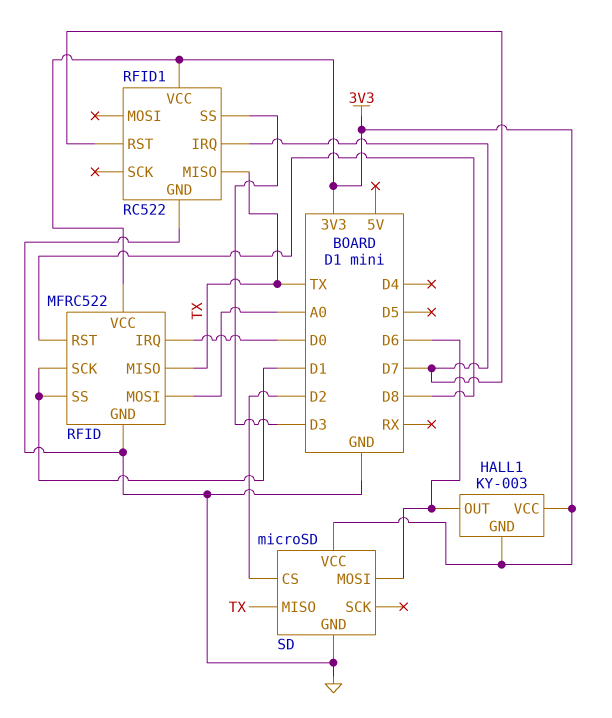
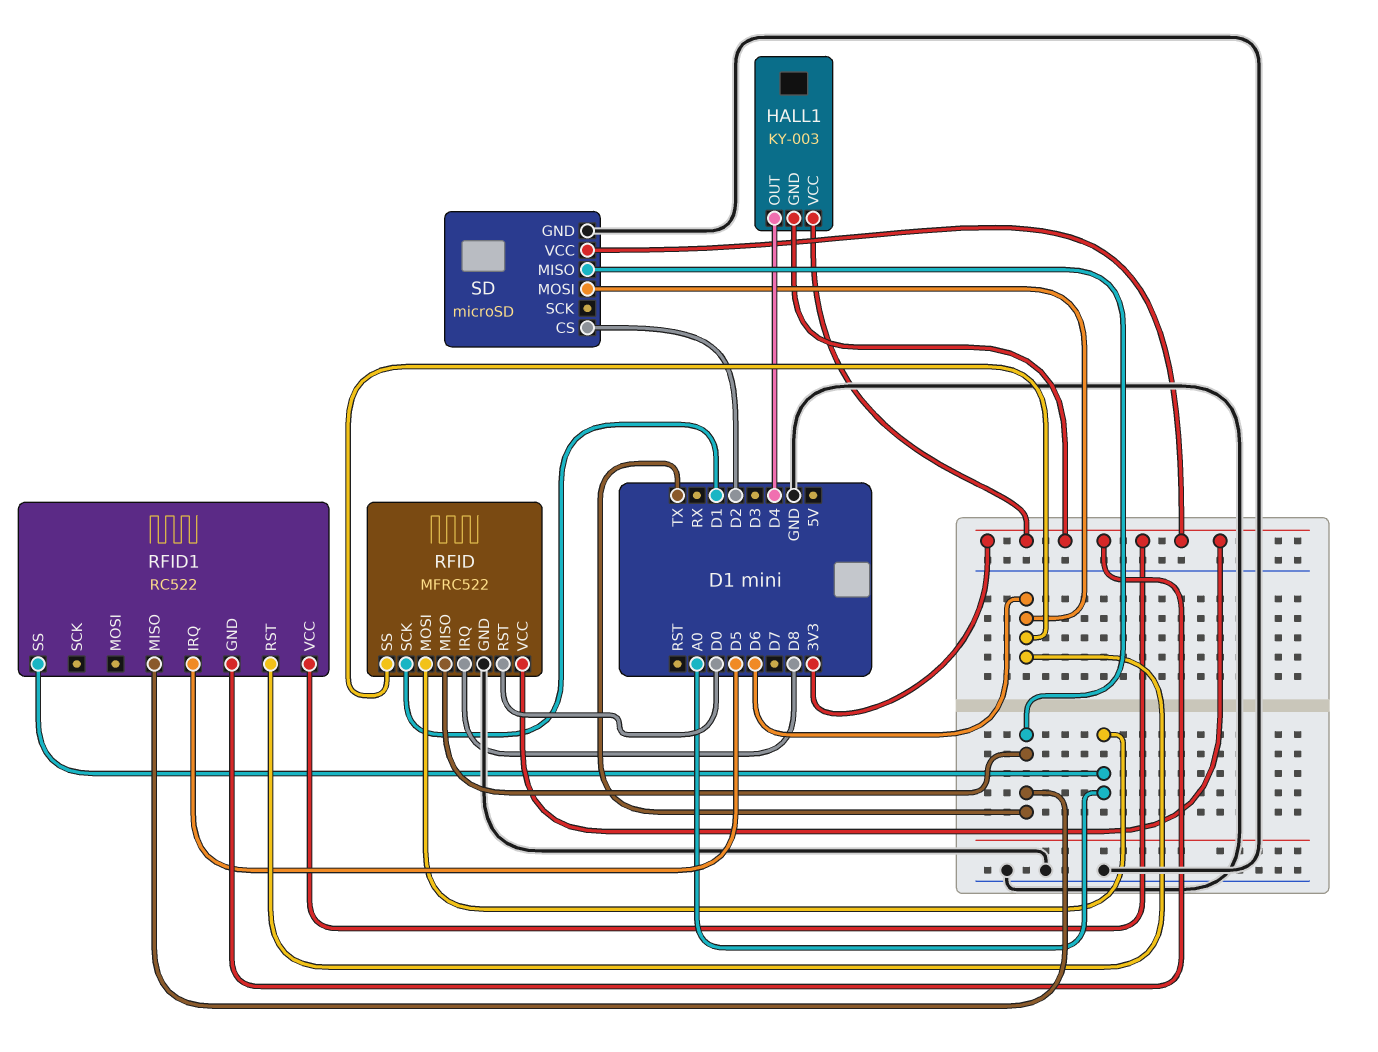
HALL1 pin OUT: D6 -> D4
RFID pin IRQ: D0 -> D8
RFID pin RST: D8 -> D0
RFID pin SS: D1 -> D6
RFID1 pin GND: GND -> 3V3
RFID1 pin IRQ: D7 -> D5
RFID1 pin RST: D7 -> D6
RFID1 pin SS: D3 -> A0

